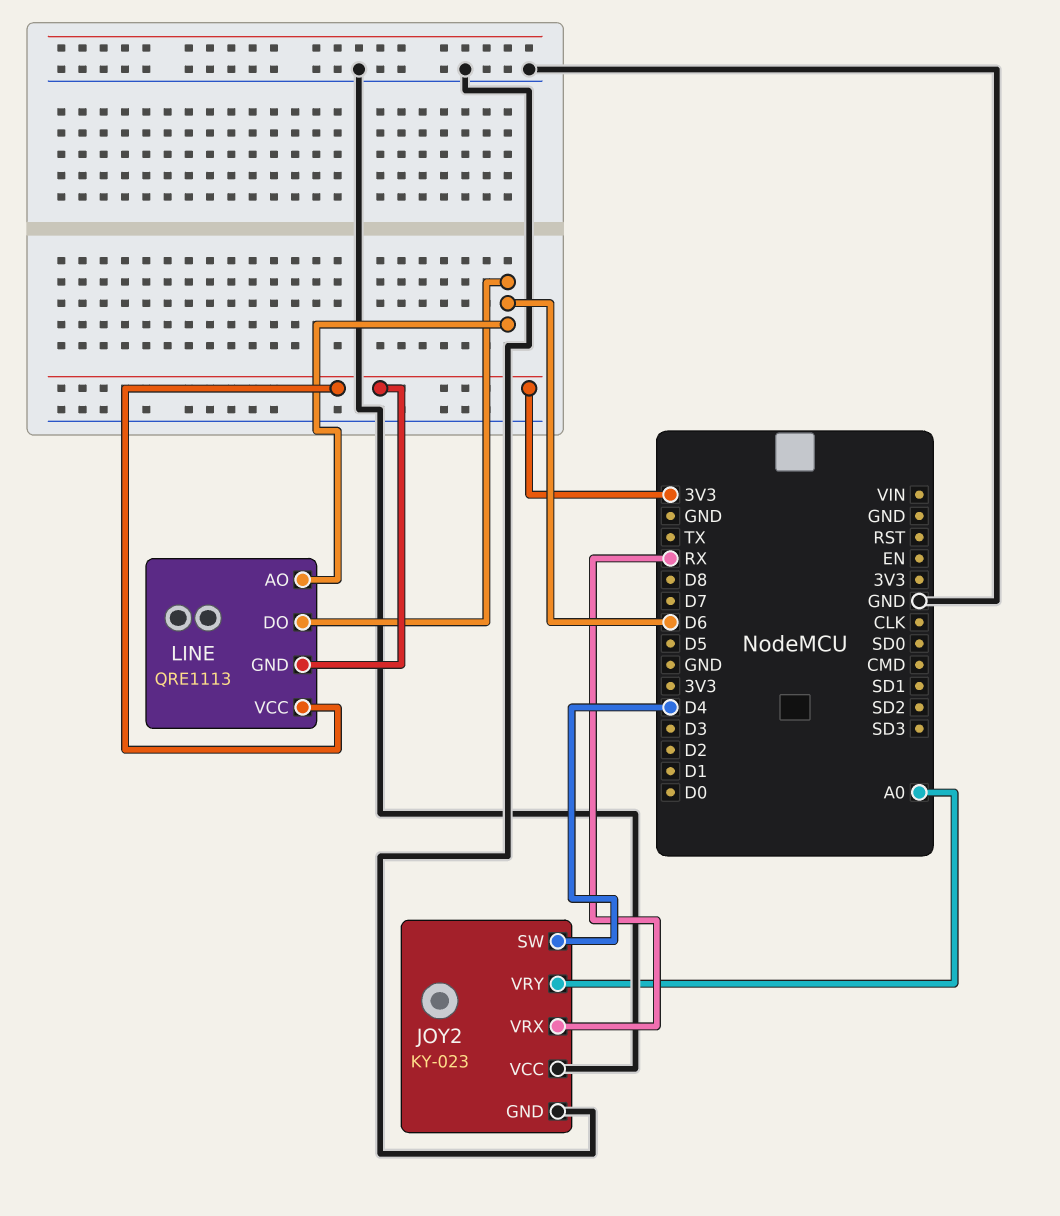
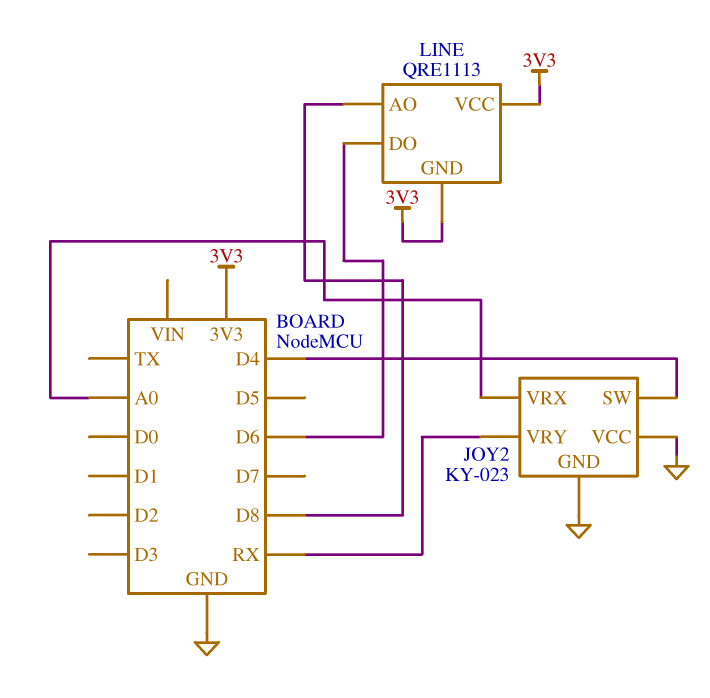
JOY2 pin VRX: RX -> A0
JOY2 pin VRY: A0 -> RX
LINE pin AO: D6 -> D8

